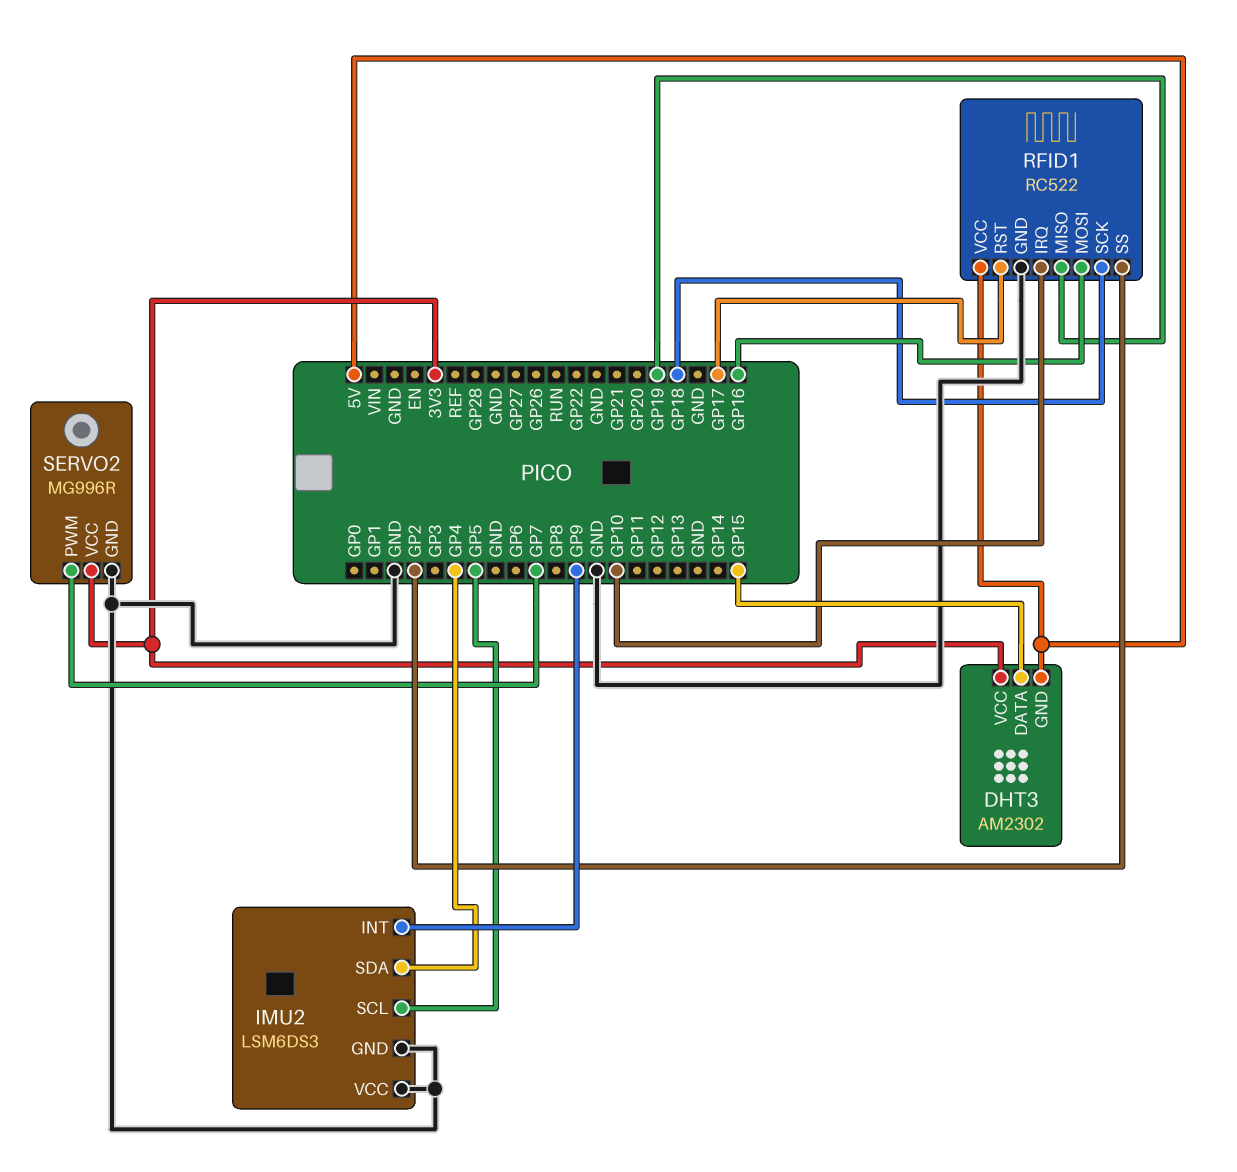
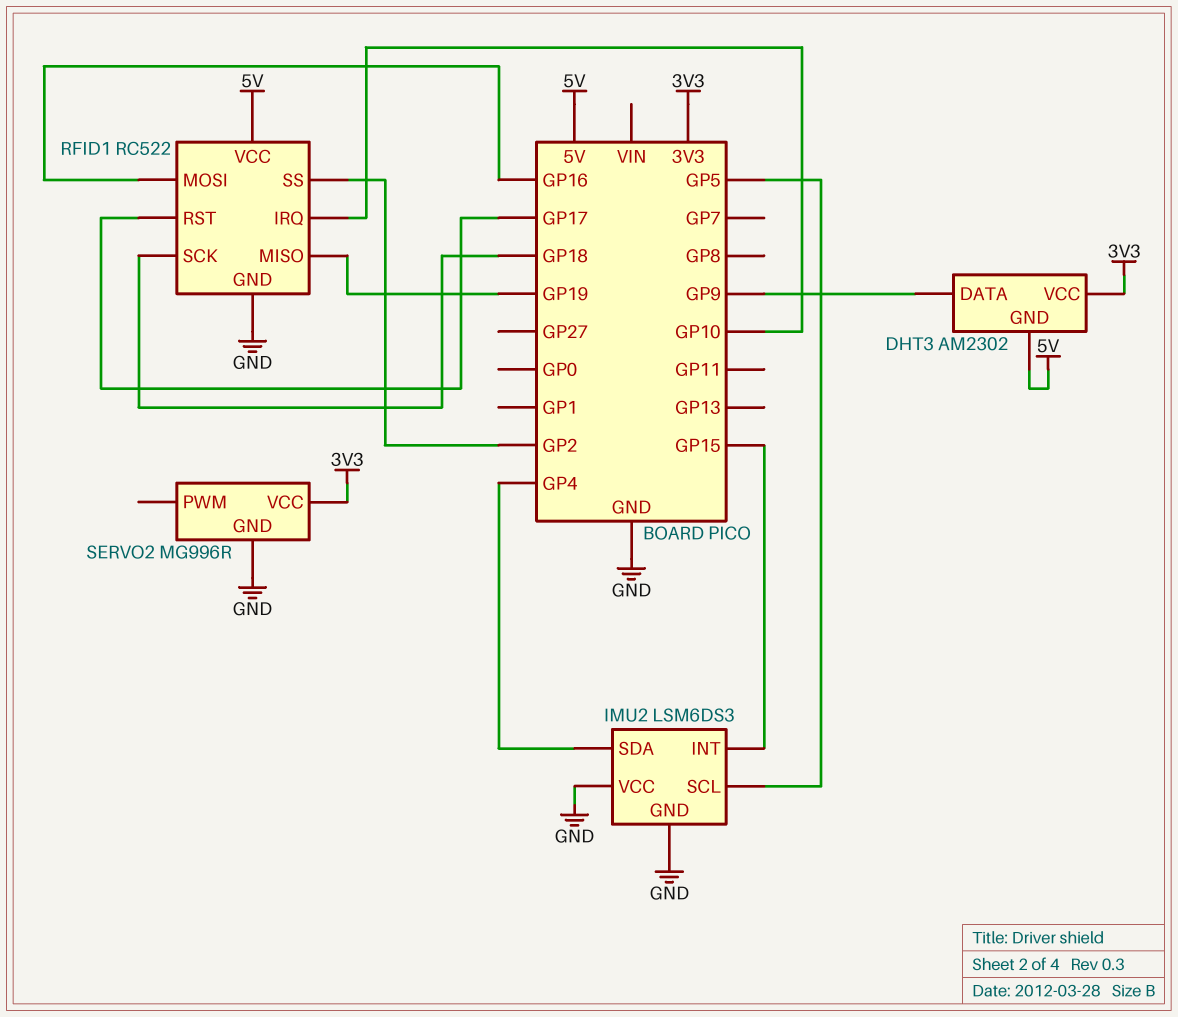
DHT3 pin DATA: GP15 -> GP9
IMU2 pin INT: GP9 -> GP15
SERVO2 pin PWM: GP7 -> none

